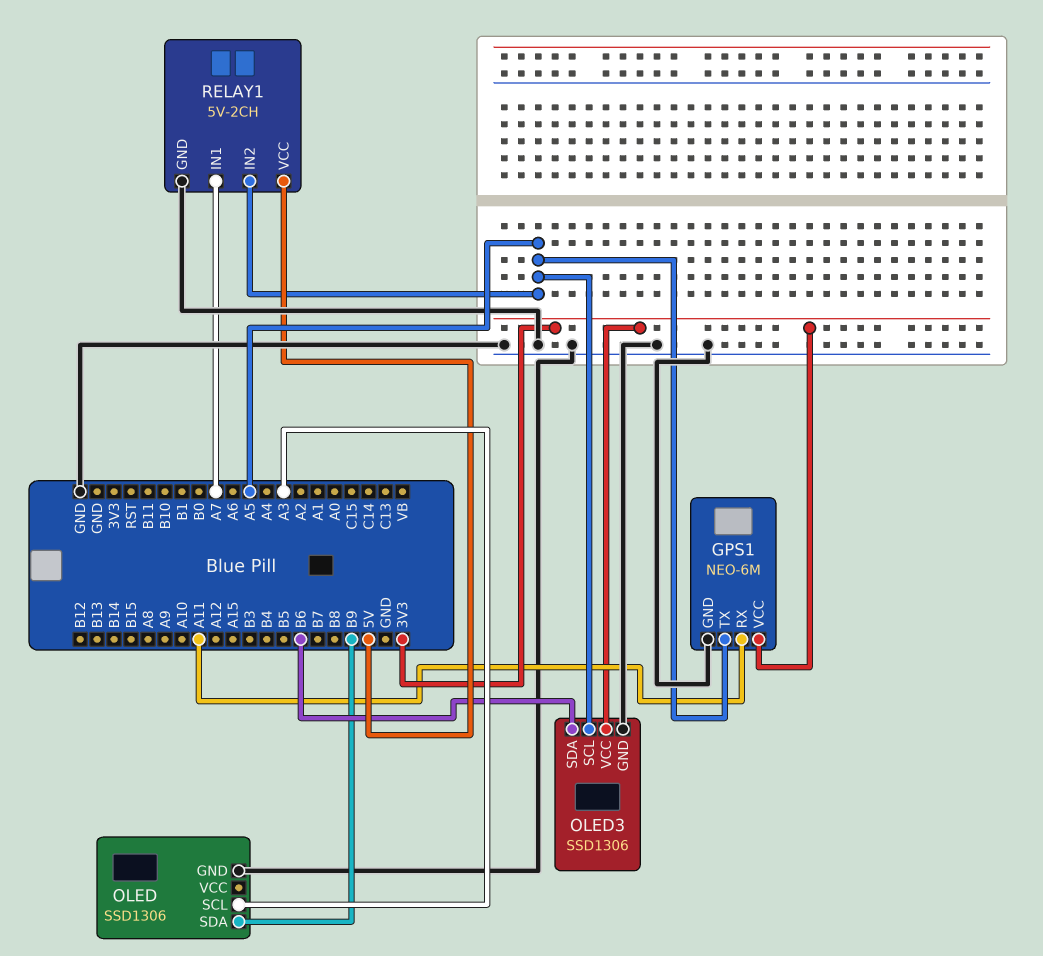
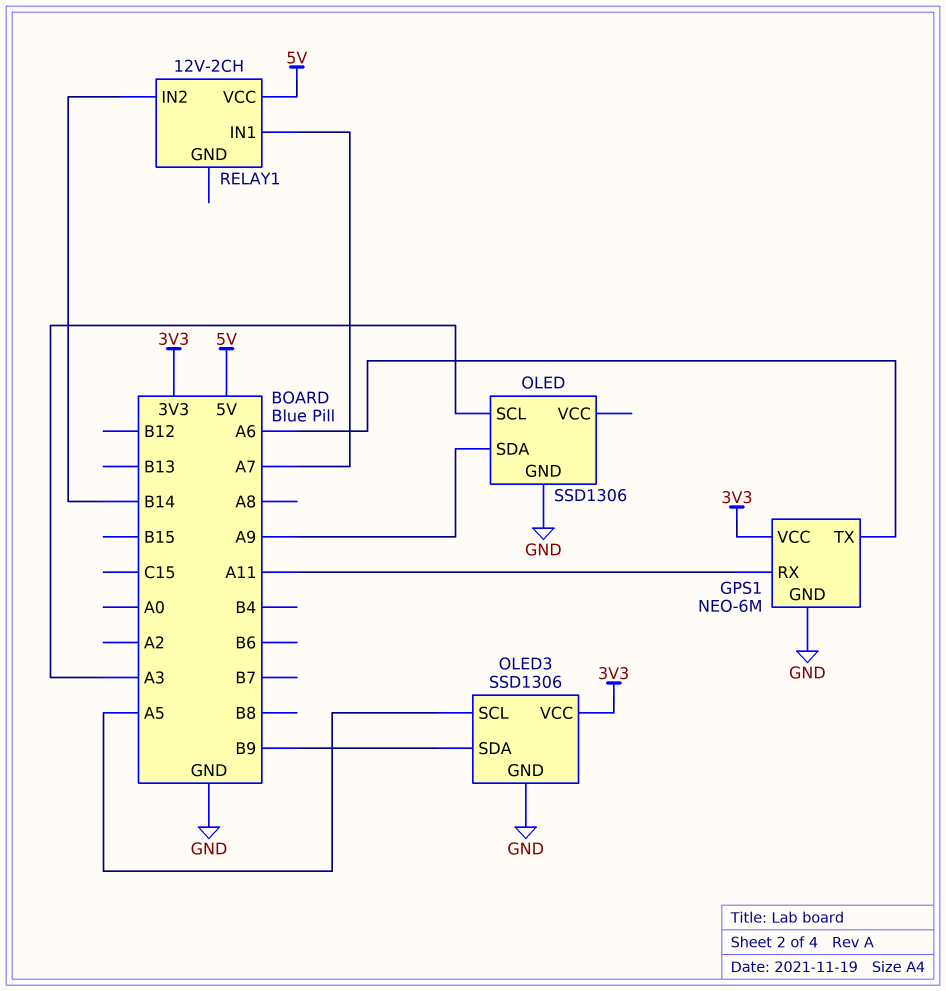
GPS1 pin TX: A5 -> A6
OLED pin SDA: B9 -> A9
OLED3 pin SDA: B6 -> B9
RELAY1: 5V-2CH -> 12V-2CH
RELAY1 pin GND: GND -> none
RELAY1 pin IN2: A5 -> B14

